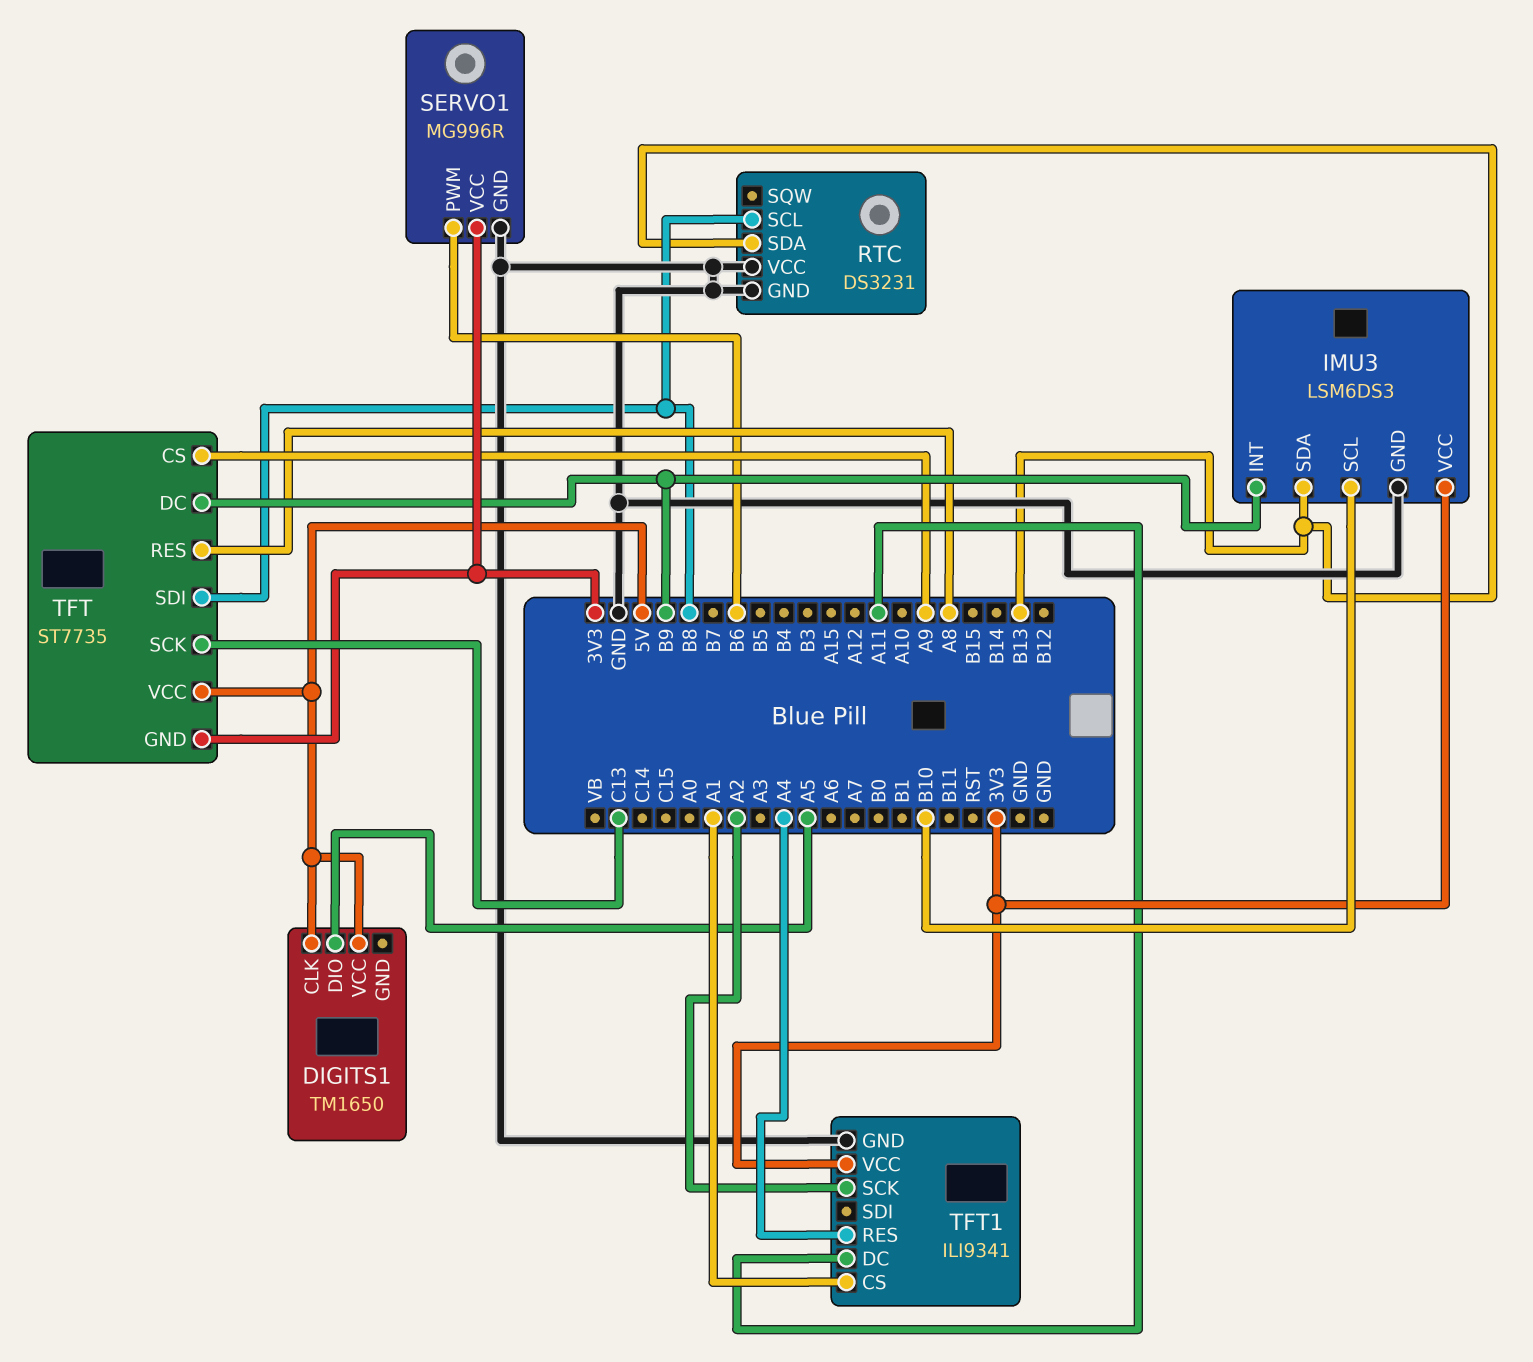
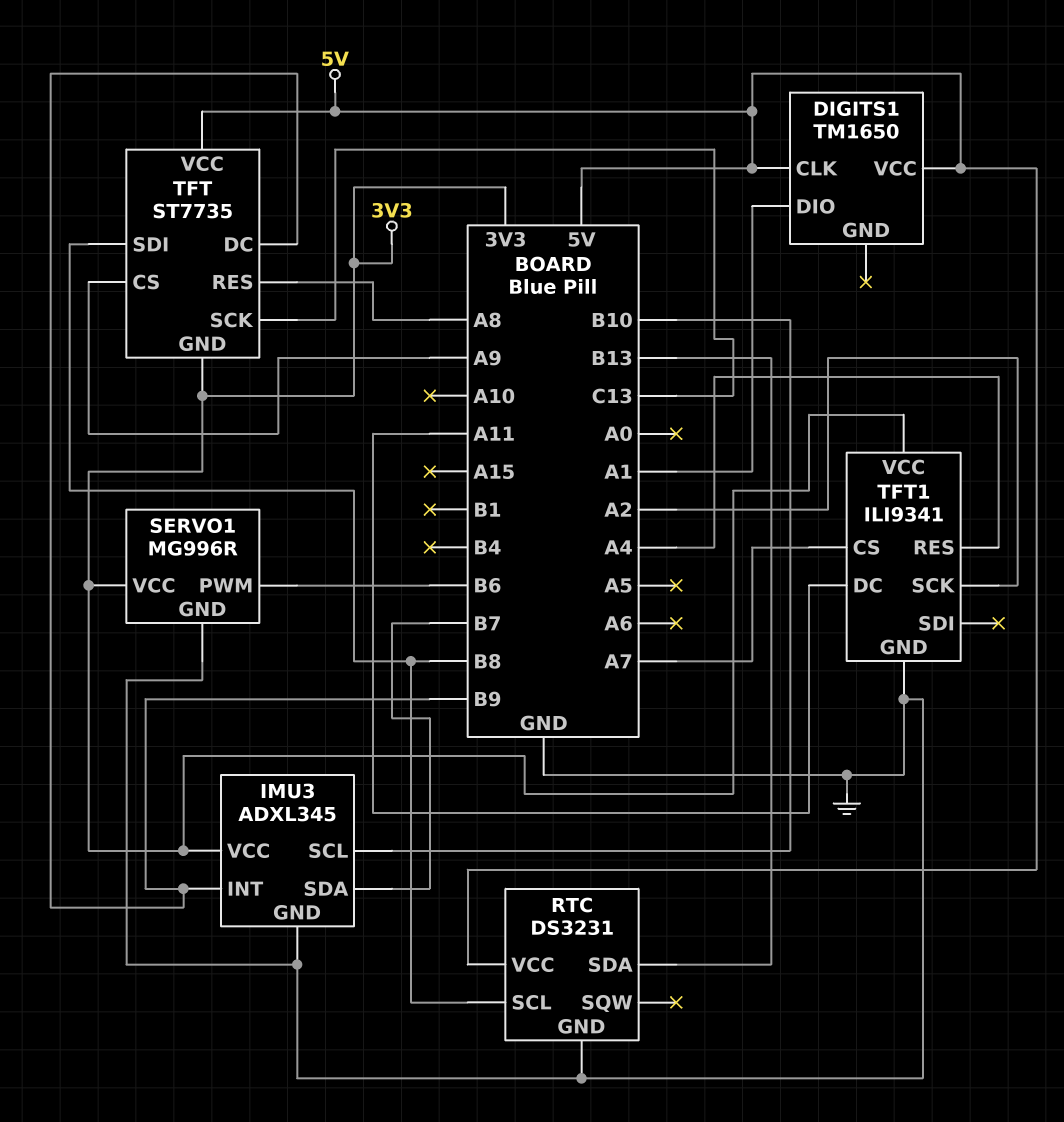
DIGITS1 pin DIO: A5 -> A1
IMU3: LSM6DS3 -> ADXL345
IMU3 pin SDA: B13 -> B7
RTC pin VCC: GND -> 5V
TFT1 pin CS: A1 -> A7

